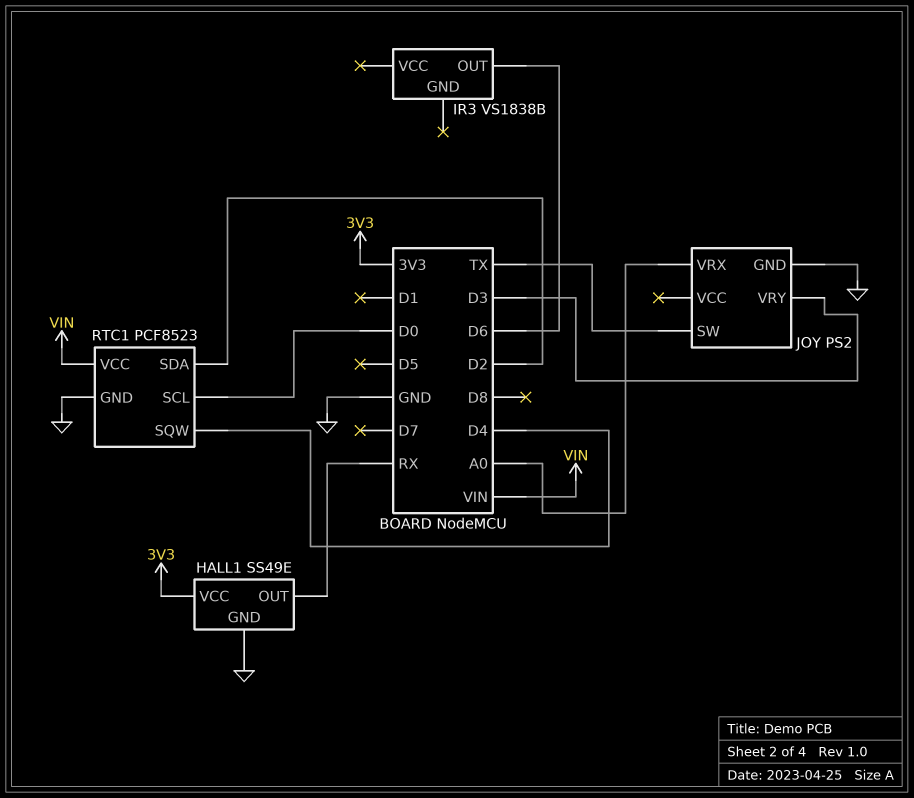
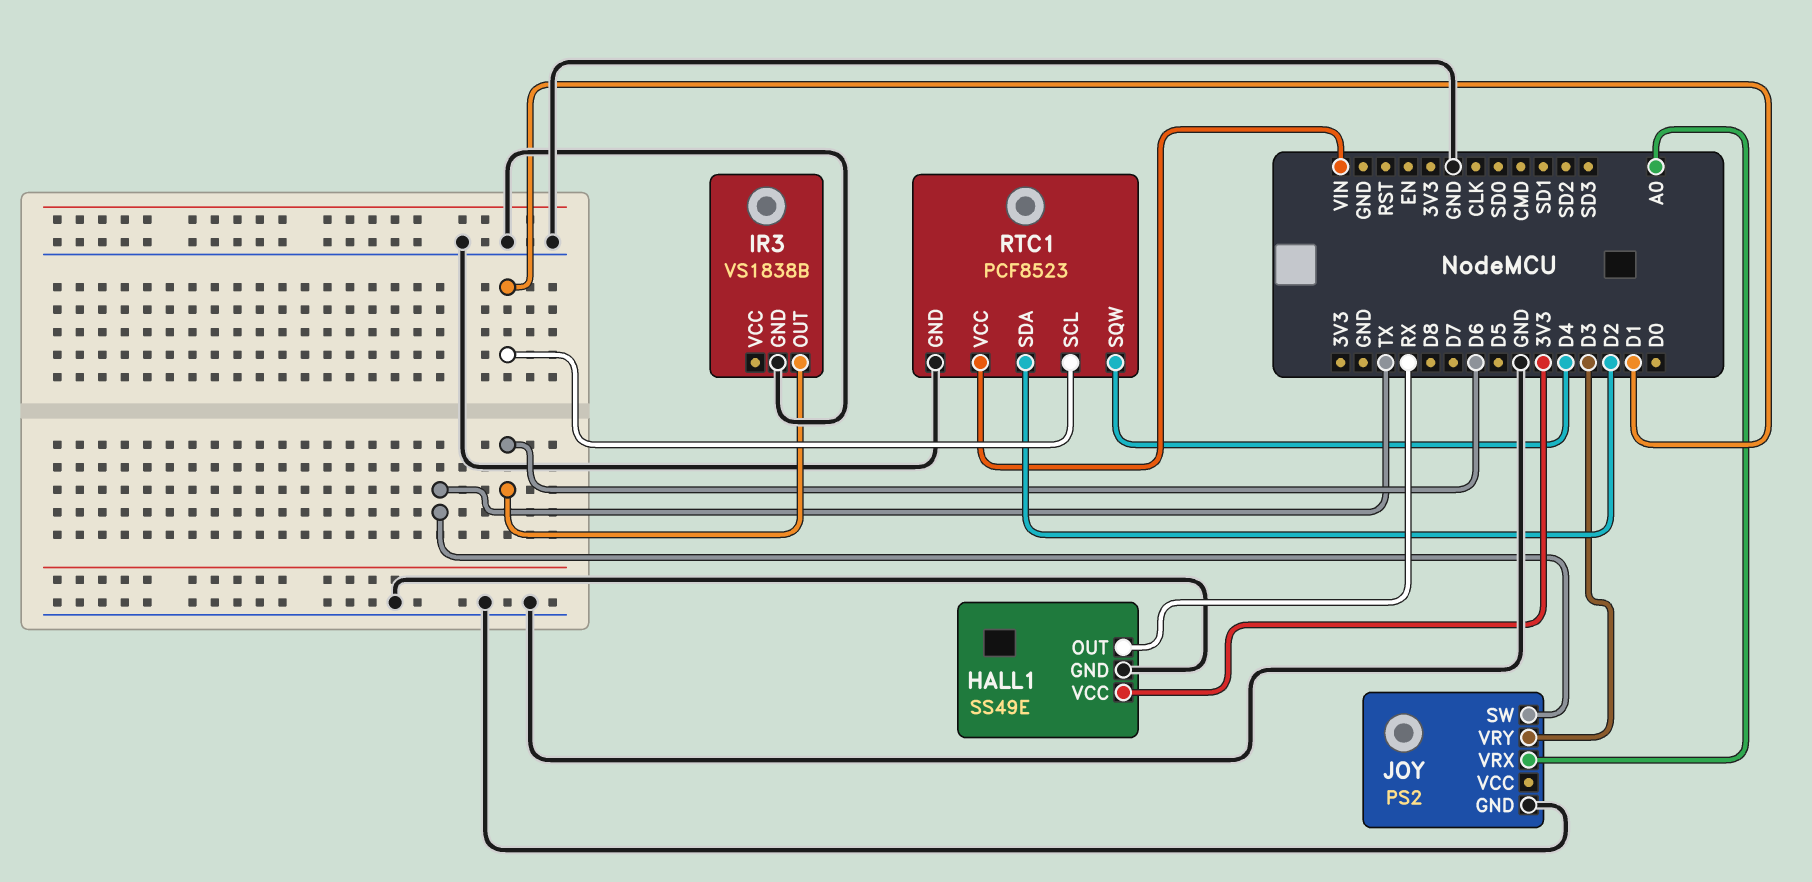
IR3 pin GND: none -> GND
RTC1 pin SCL: D0 -> D1

